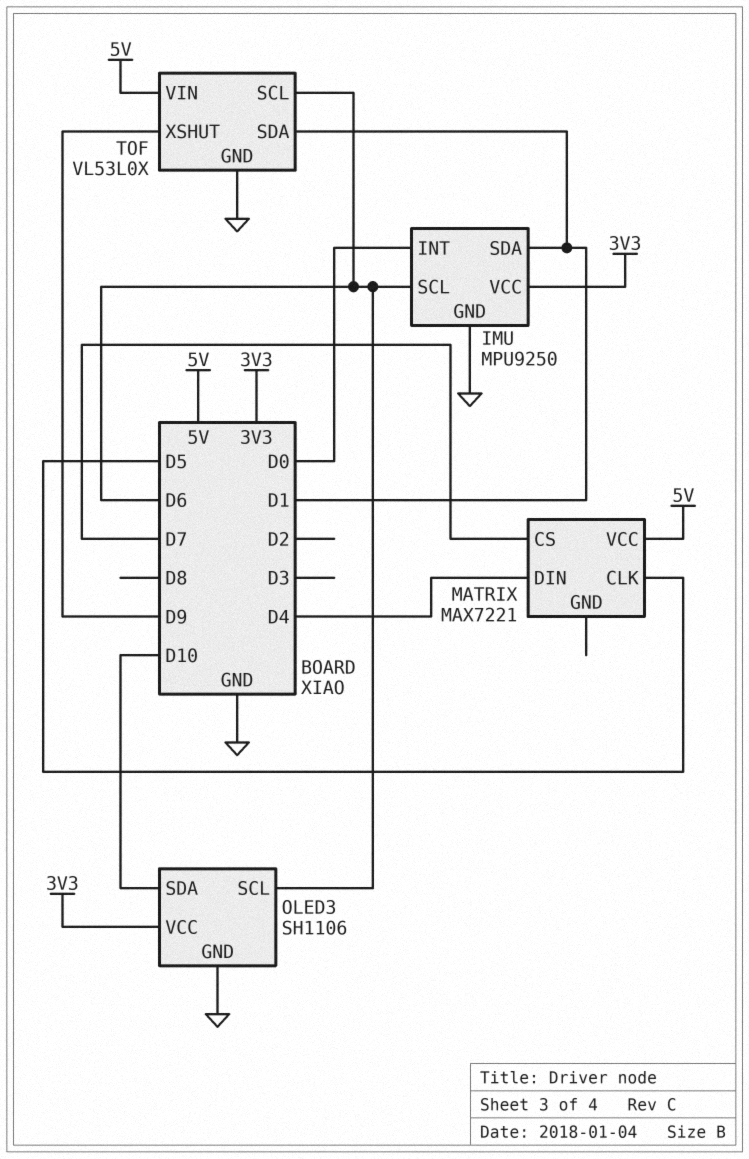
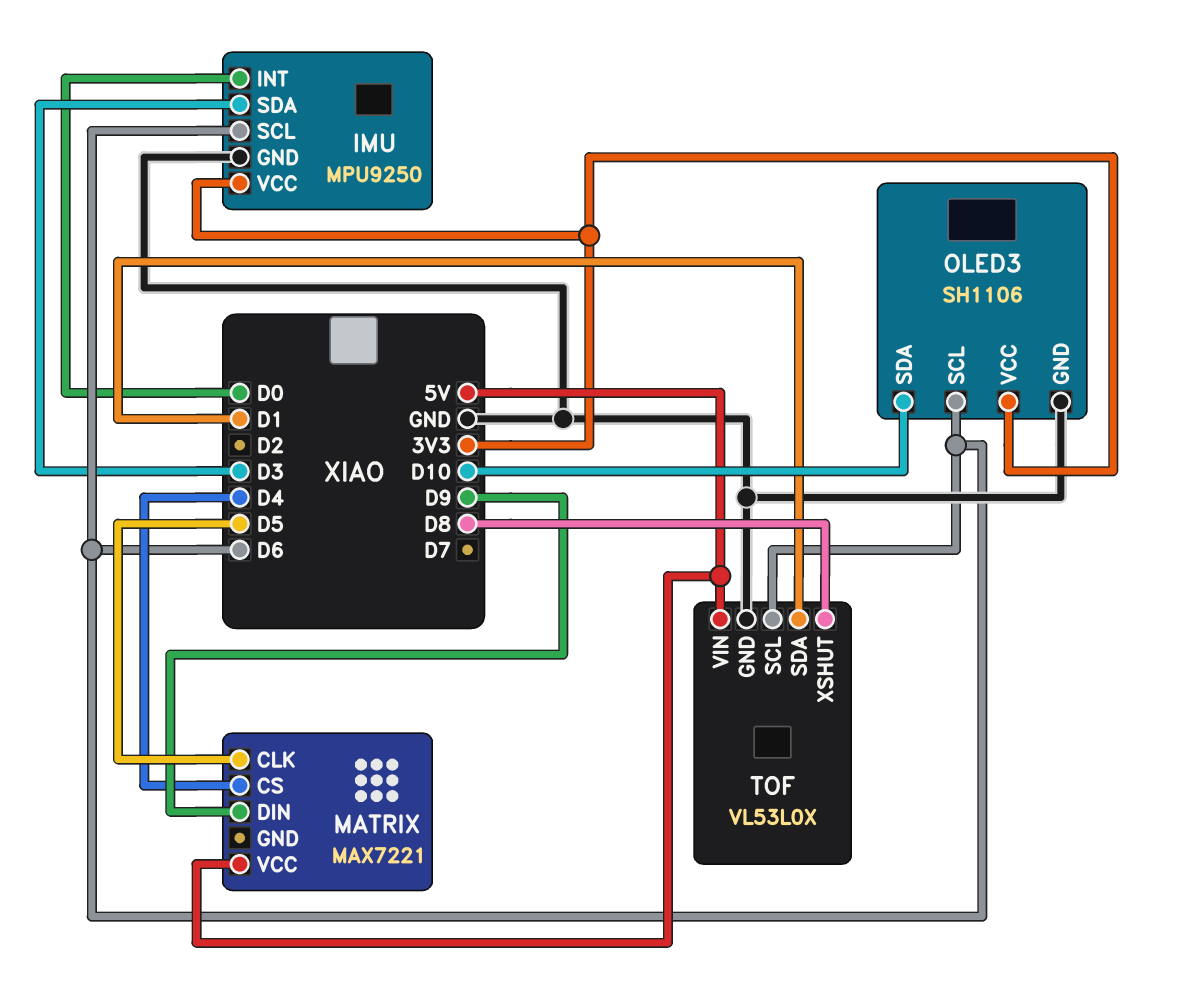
IMU pin SDA: D1 -> D3
MATRIX pin CS: D7 -> D4
MATRIX pin DIN: D4 -> D9
TOF pin XSHUT: D9 -> D8

